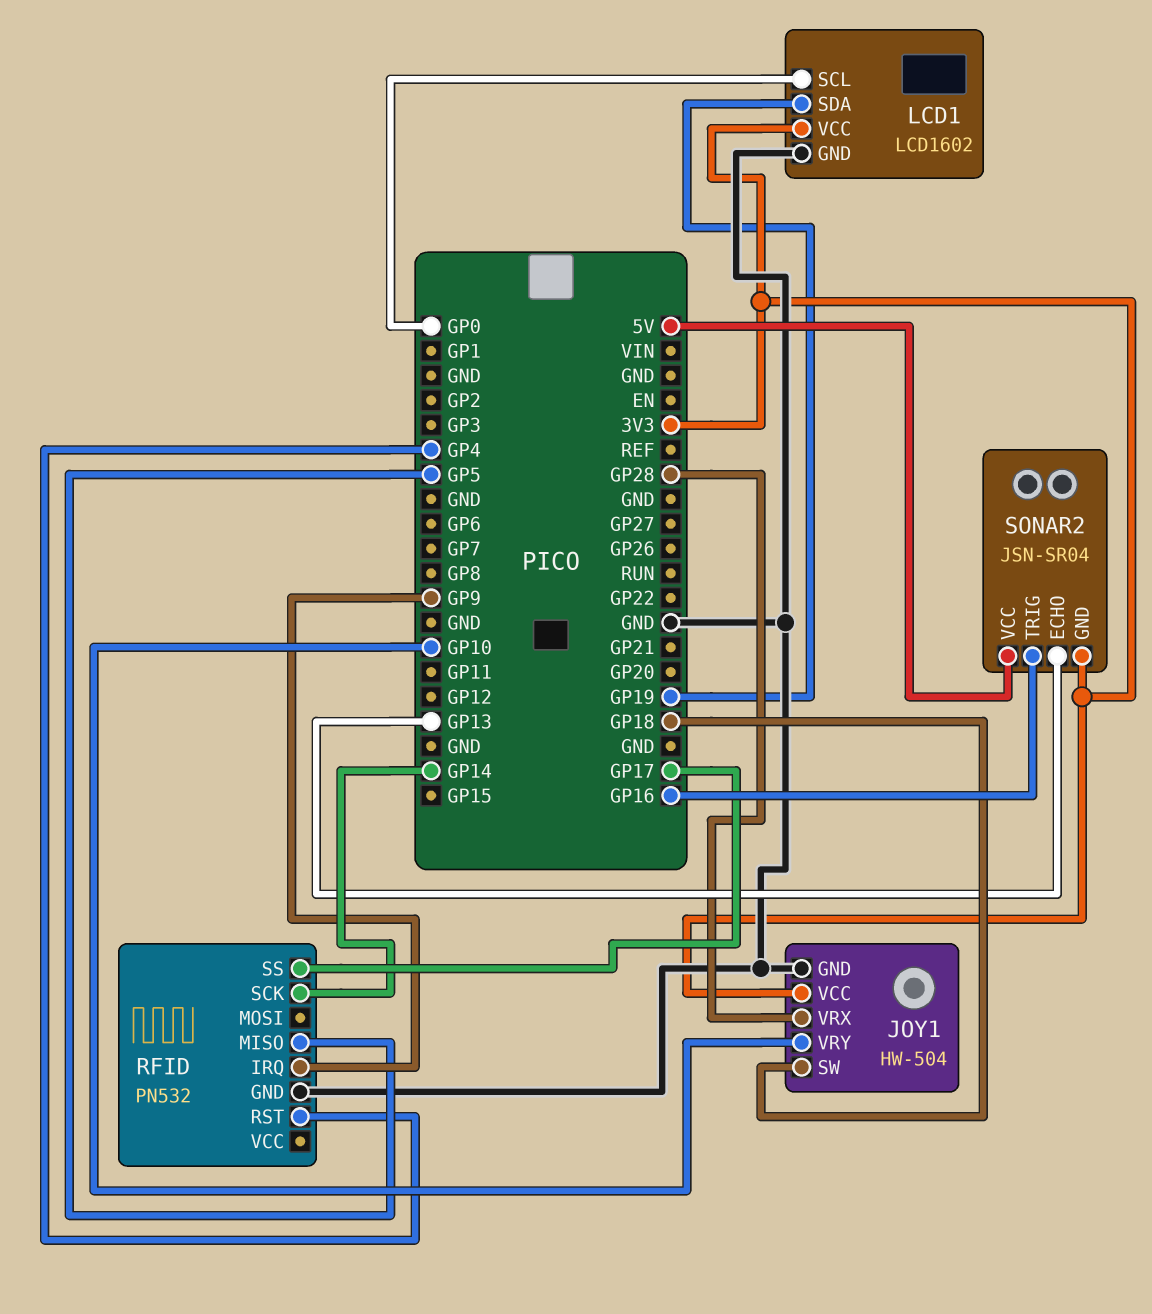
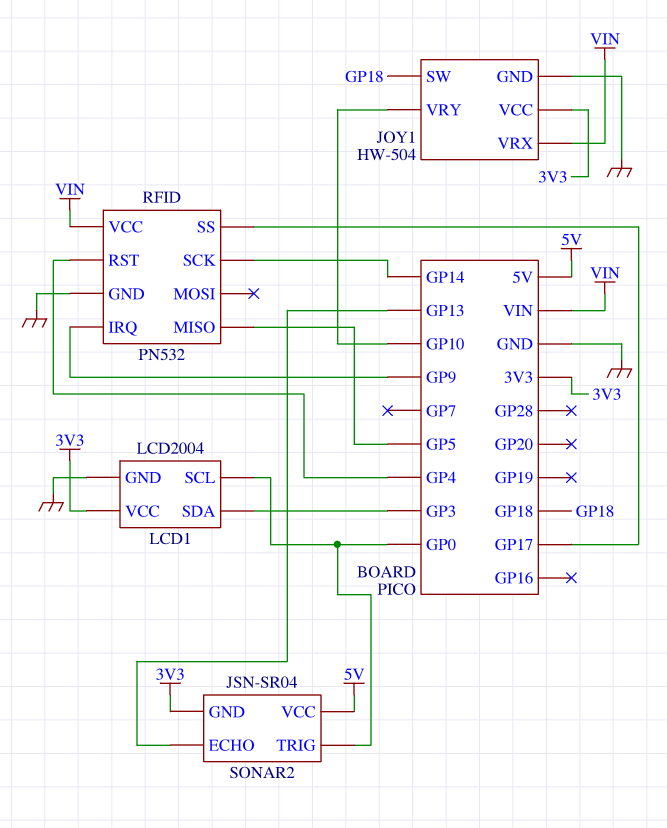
JOY1 pin VRX: GP28 -> VIN
LCD1: LCD1602 -> LCD2004
LCD1 pin SDA: GP19 -> GP3
RFID pin VCC: none -> VIN
SONAR2 pin TRIG: GP16 -> GP0

